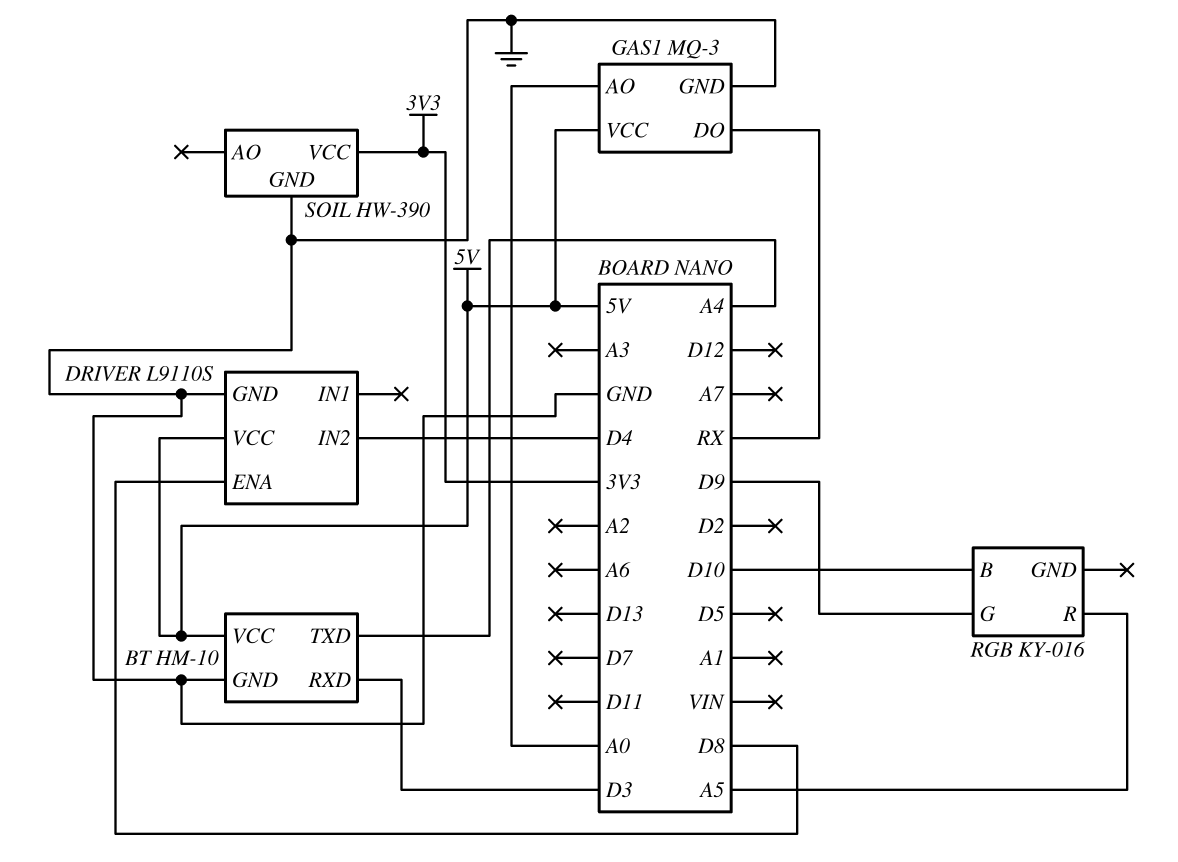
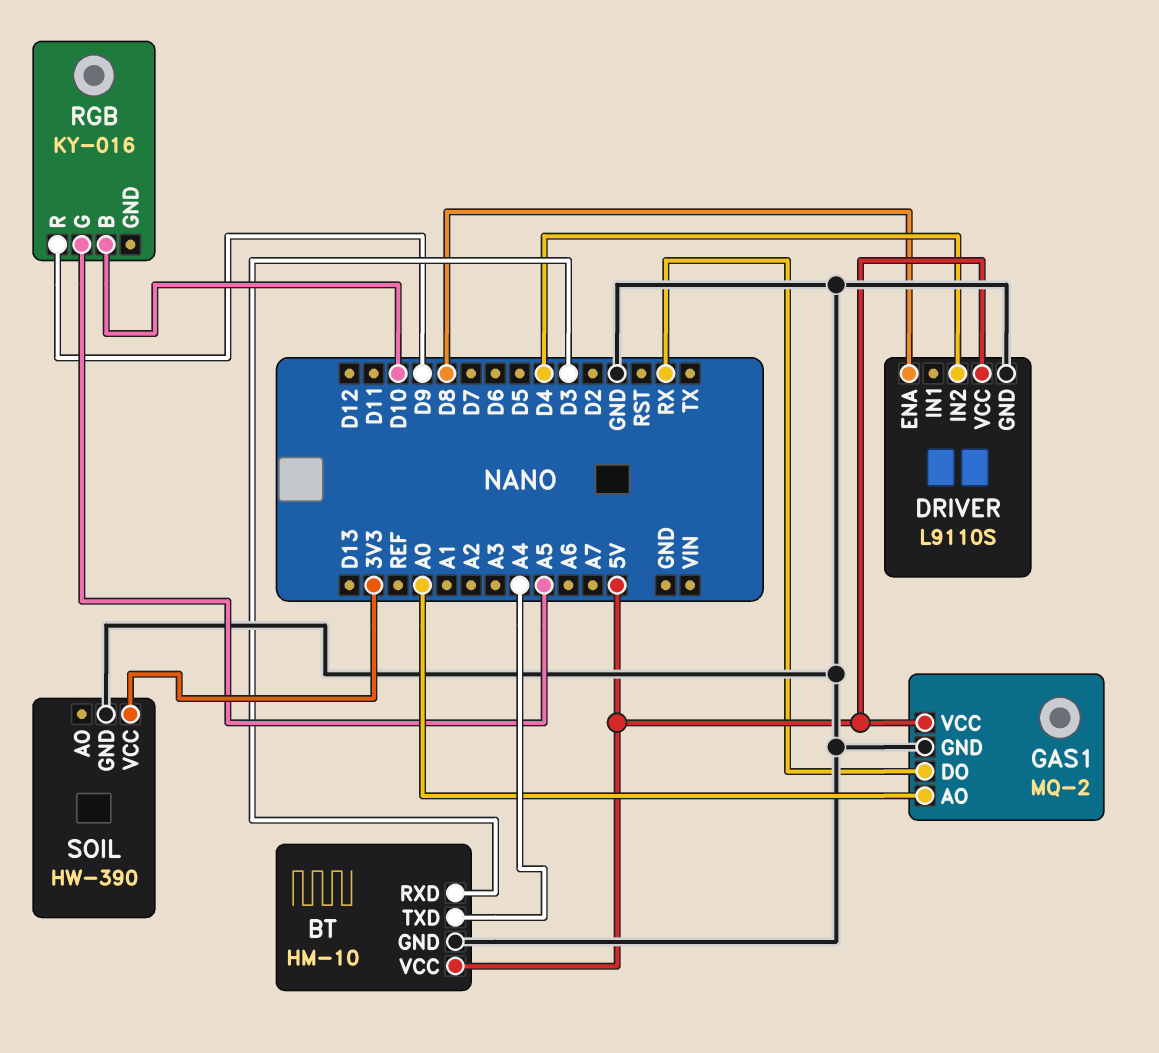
GAS1: MQ-3 -> MQ-2
RGB pin G: D9 -> A5
RGB pin R: A5 -> D9

